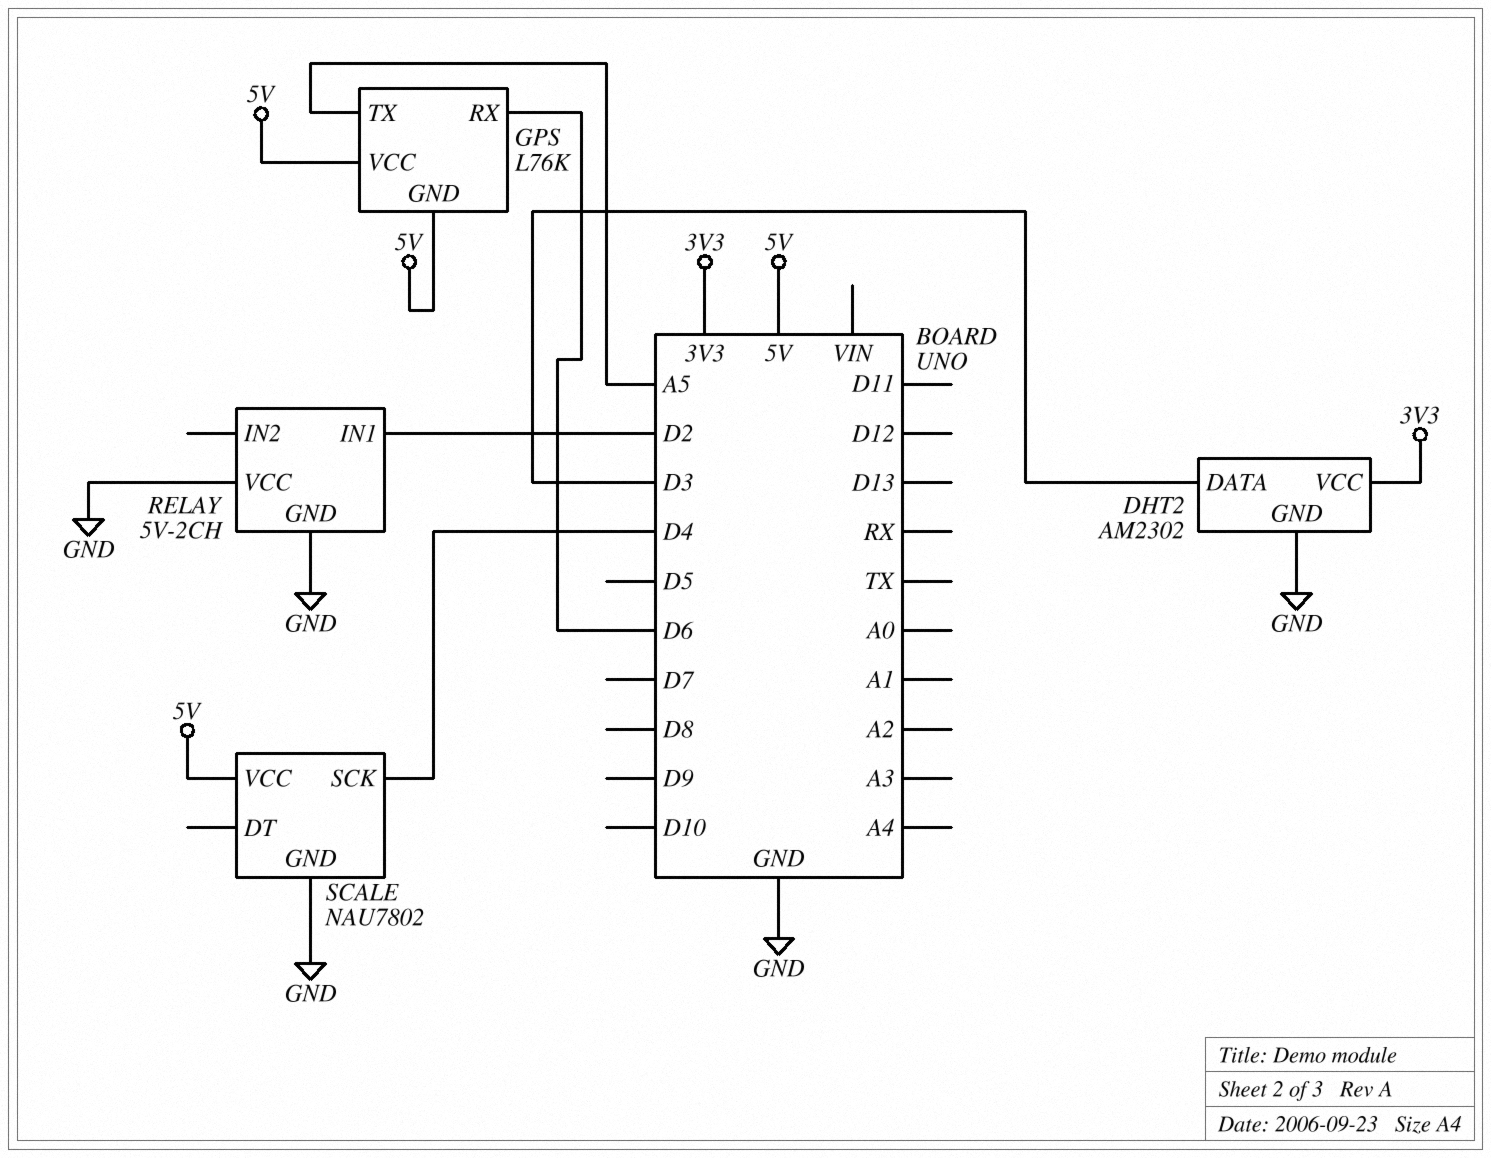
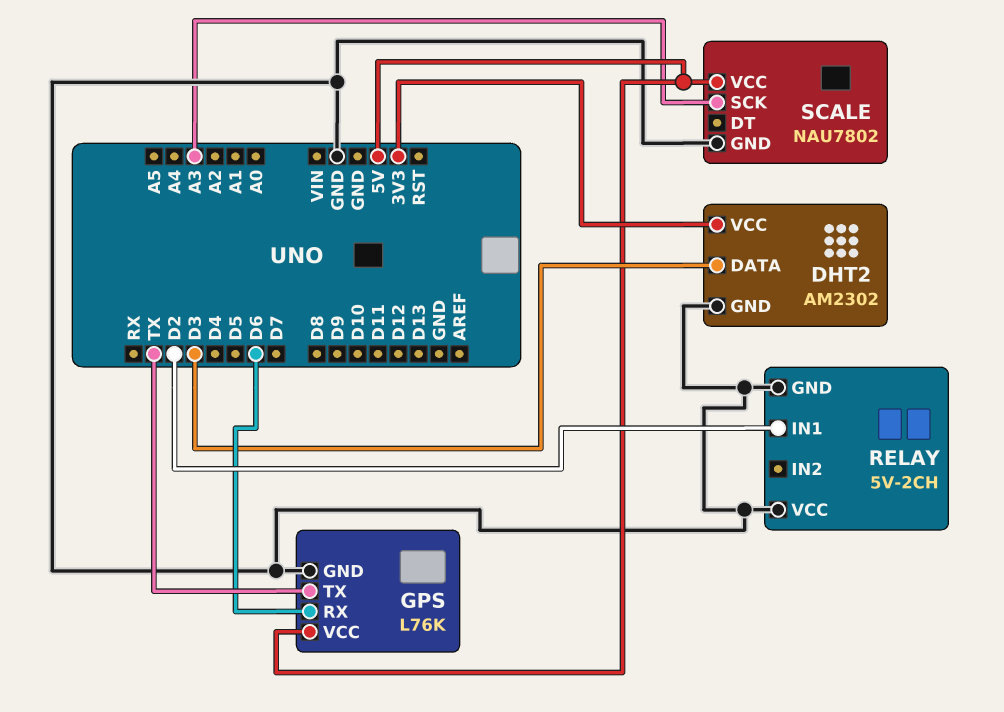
GPS pin GND: 5V -> GND
GPS pin TX: A5 -> TX
SCALE pin SCK: D4 -> A3

